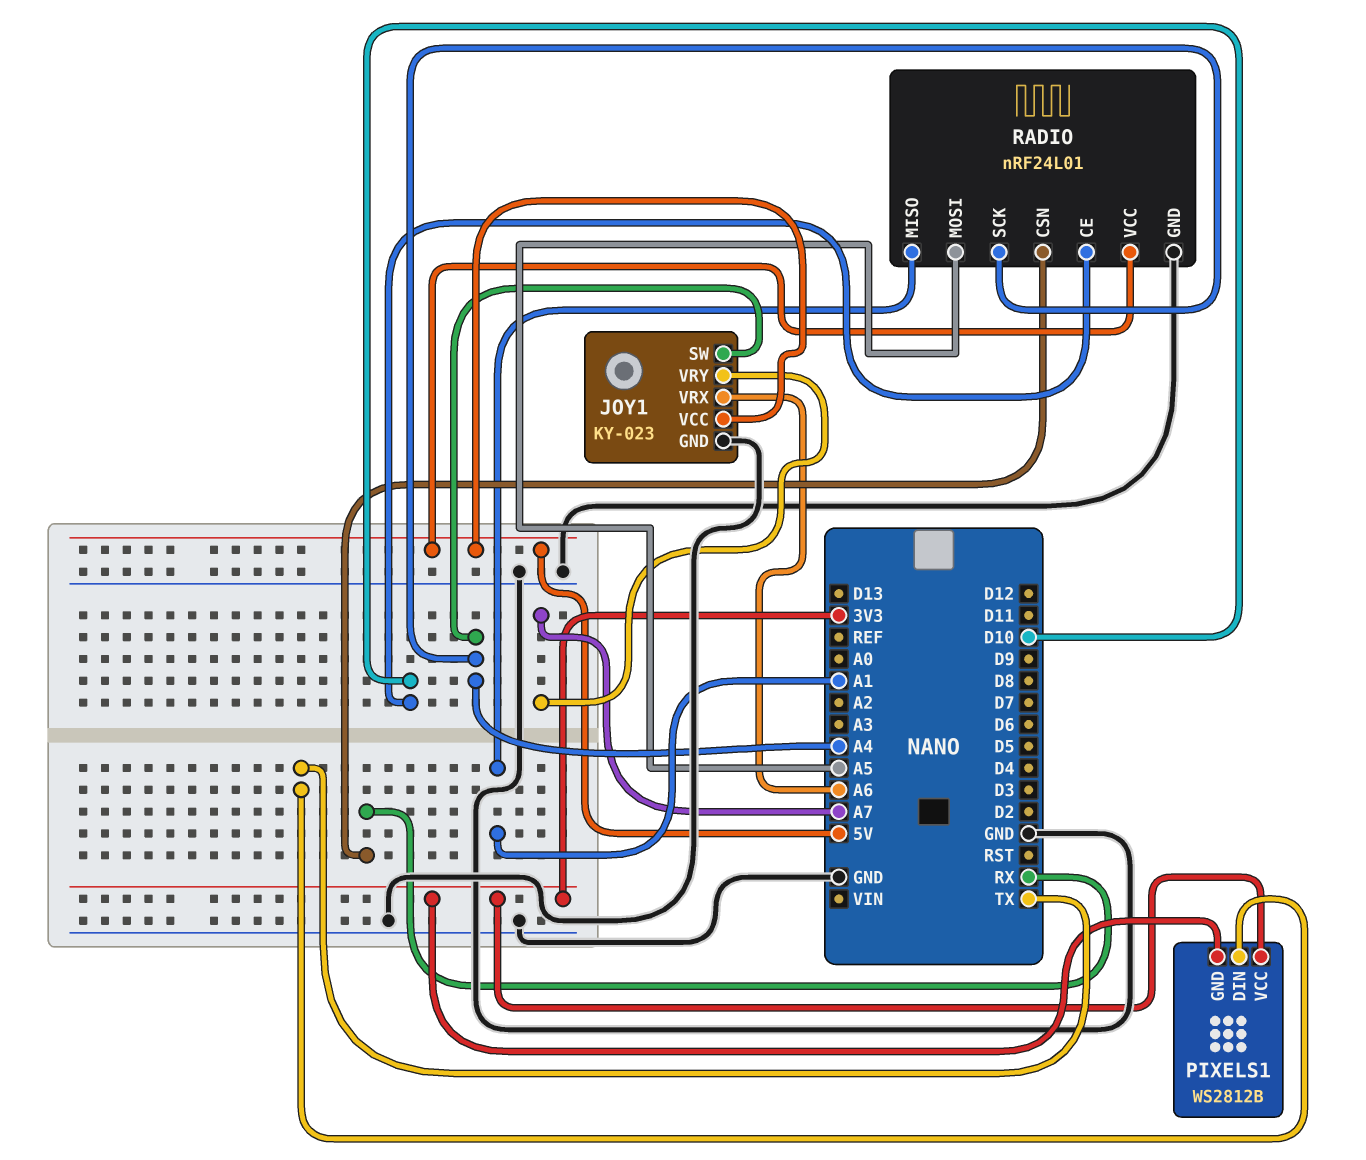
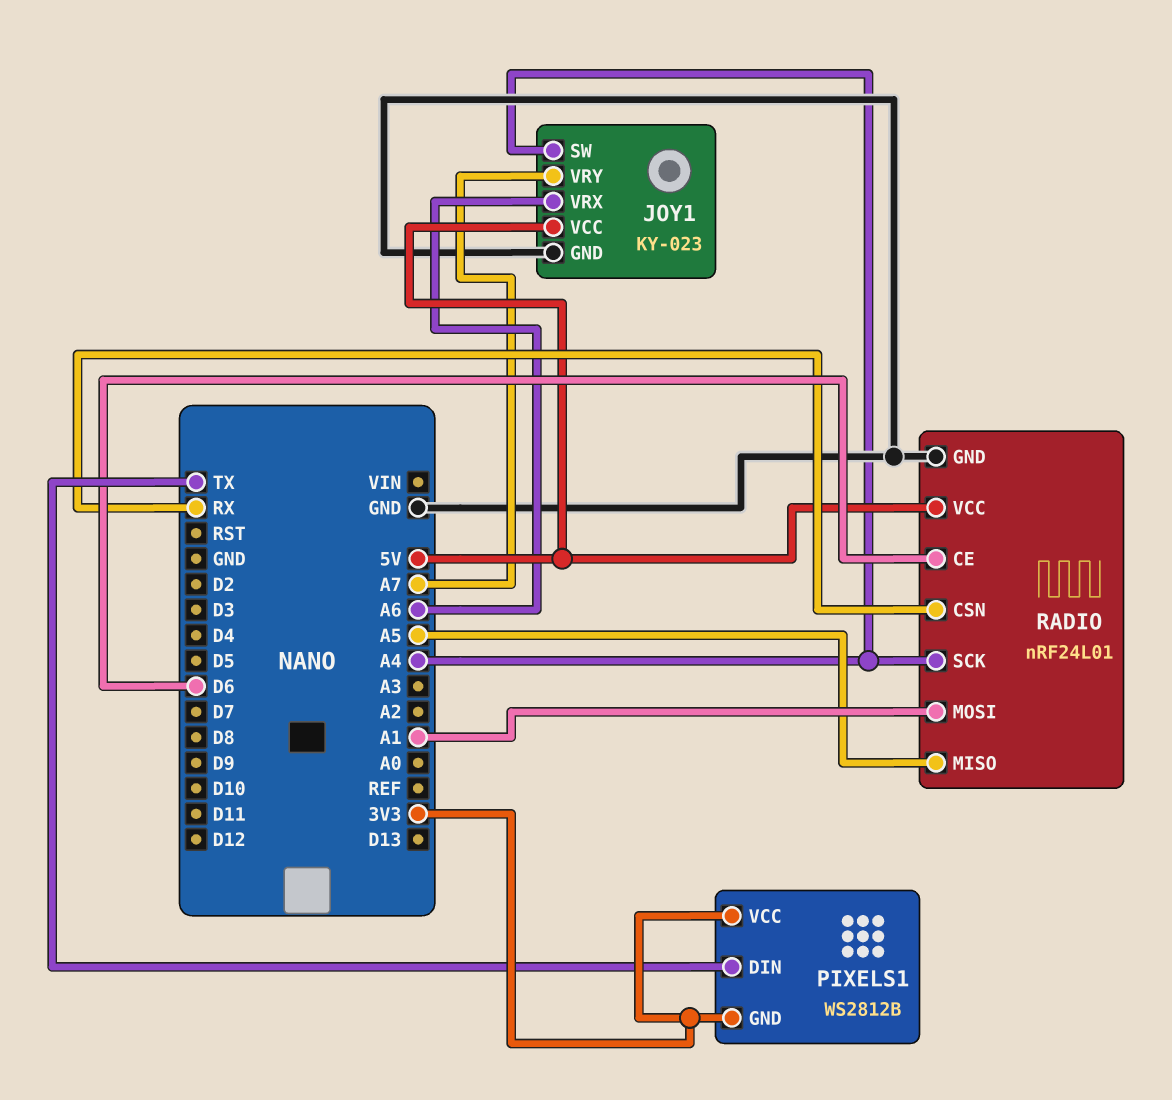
RADIO pin CE: D10 -> D6
RADIO pin MISO: A1 -> A5
RADIO pin MOSI: A5 -> A1

